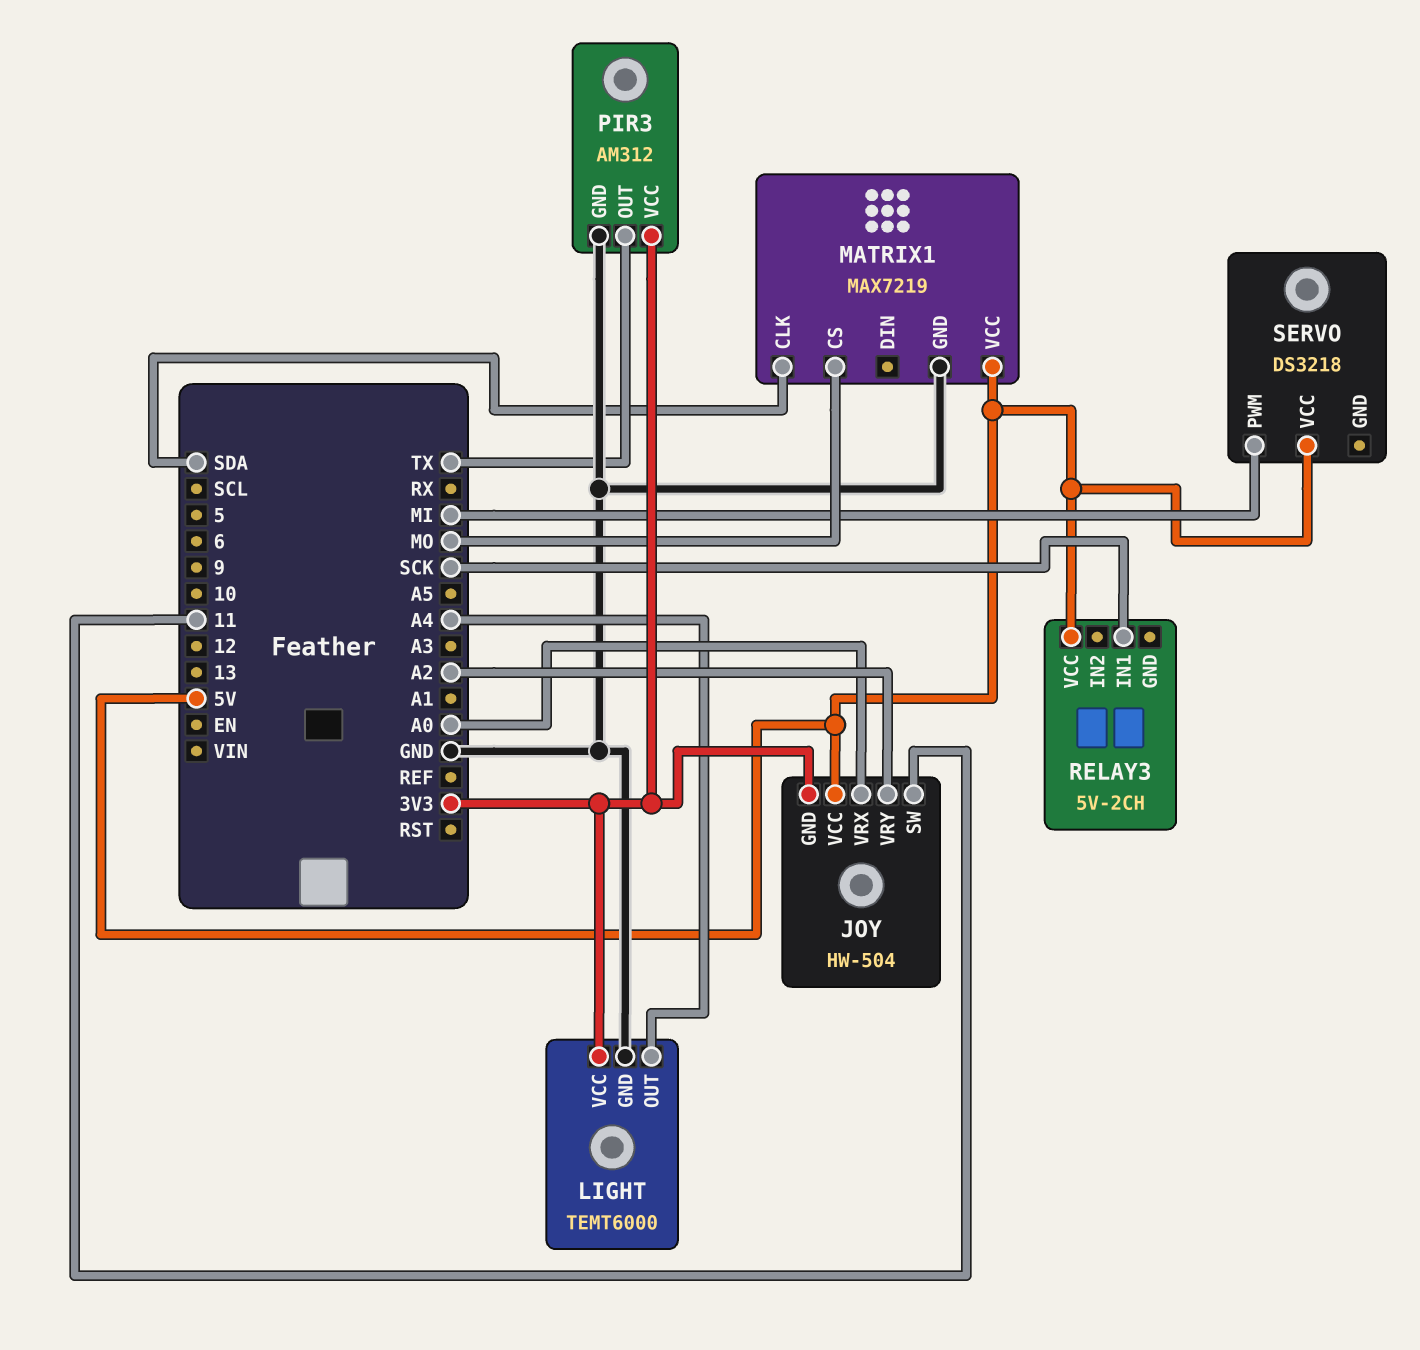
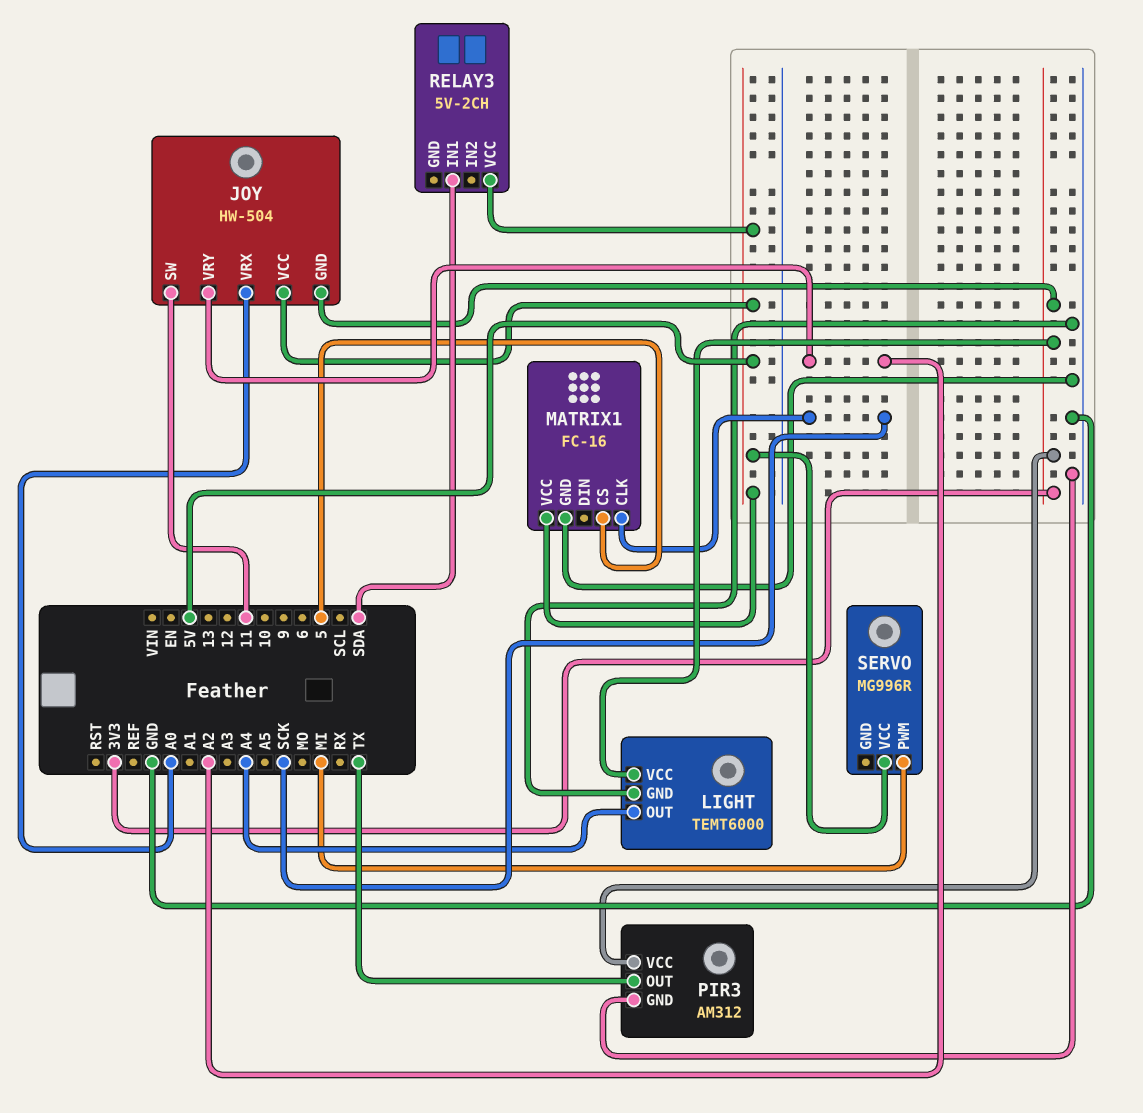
MATRIX1: MAX7219 -> FC-16
MATRIX1 pin CLK: SDA -> SCK
MATRIX1 pin CS: MO -> 5
RELAY3 pin IN1: SCK -> SDA
SERVO: DS3218 -> MG996R

